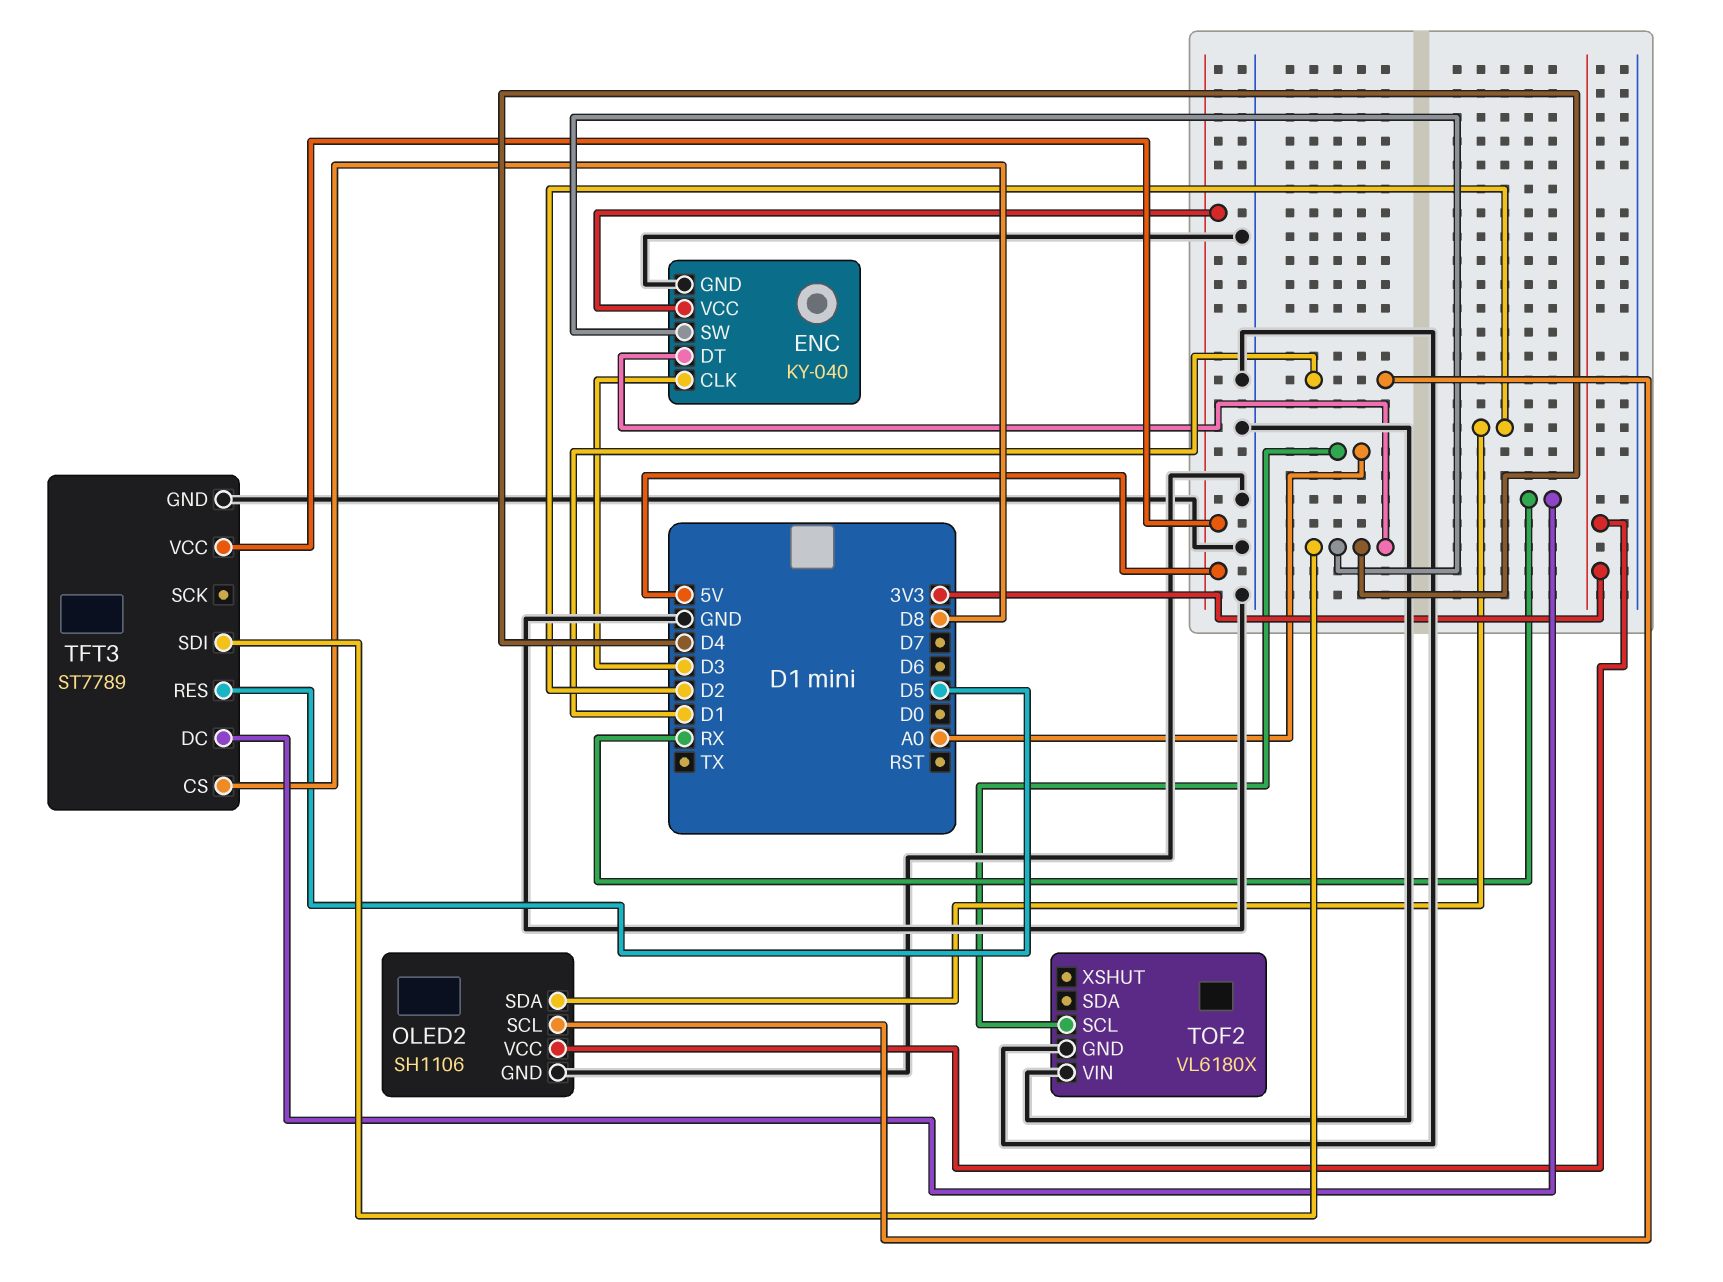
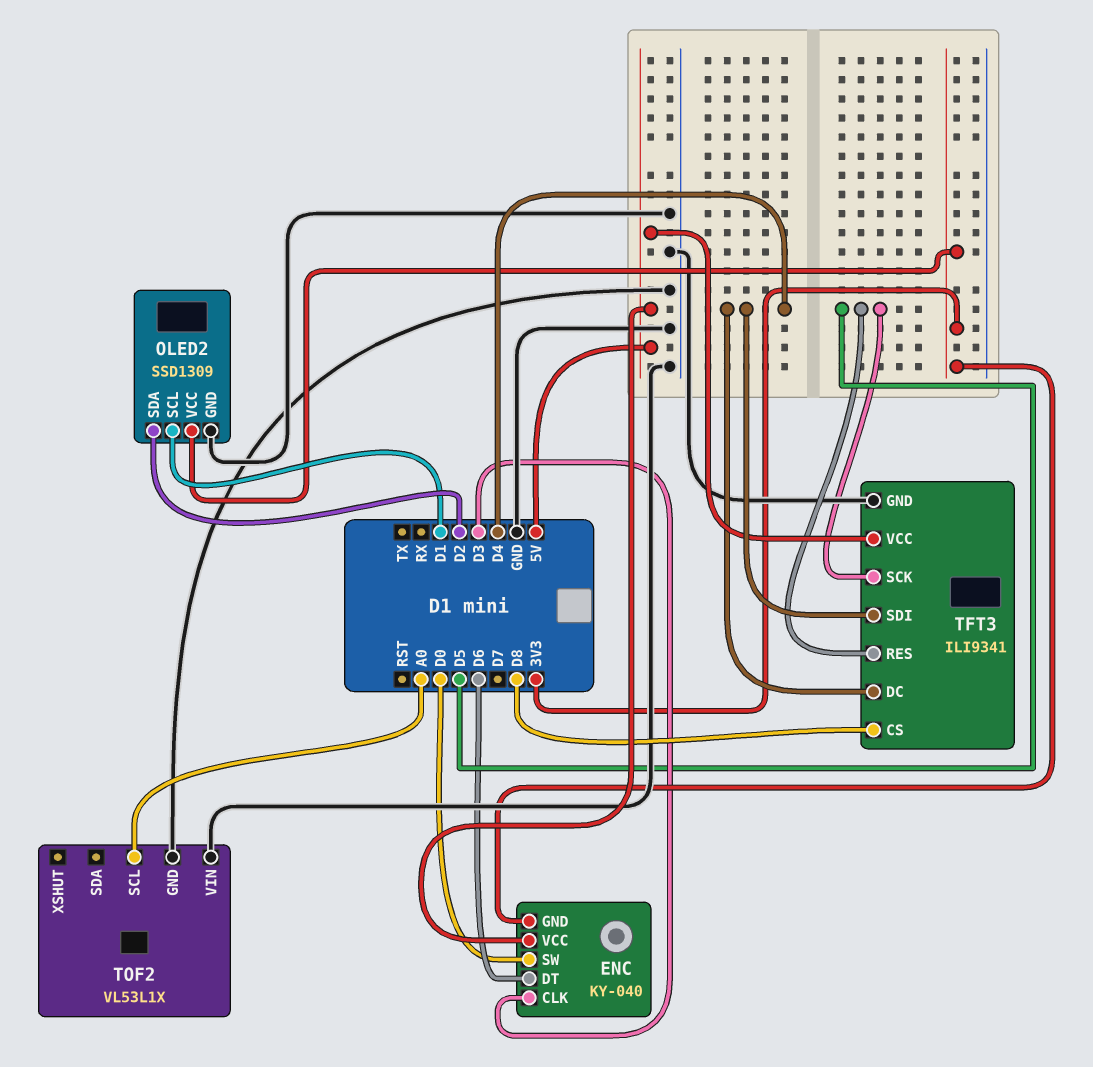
ENC pin DT: D4 -> D6
ENC pin GND: GND -> 3V3
ENC pin SW: D4 -> D0
OLED2: SH1106 -> SSD1309
TFT3: ST7789 -> ILI9341
TFT3 pin DC: RX -> D4
TFT3 pin SCK: none -> D5
TOF2: VL6180X -> VL53L1X

